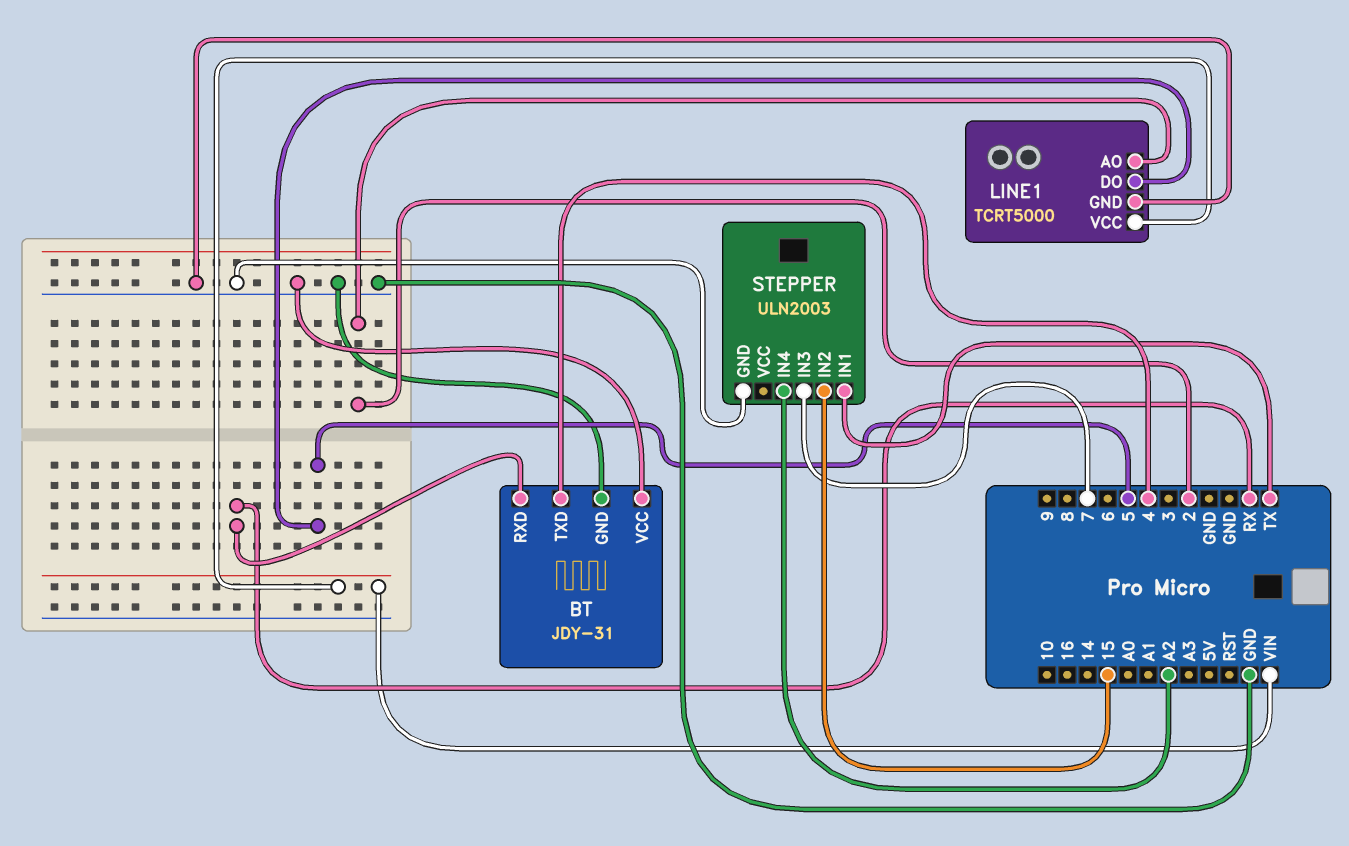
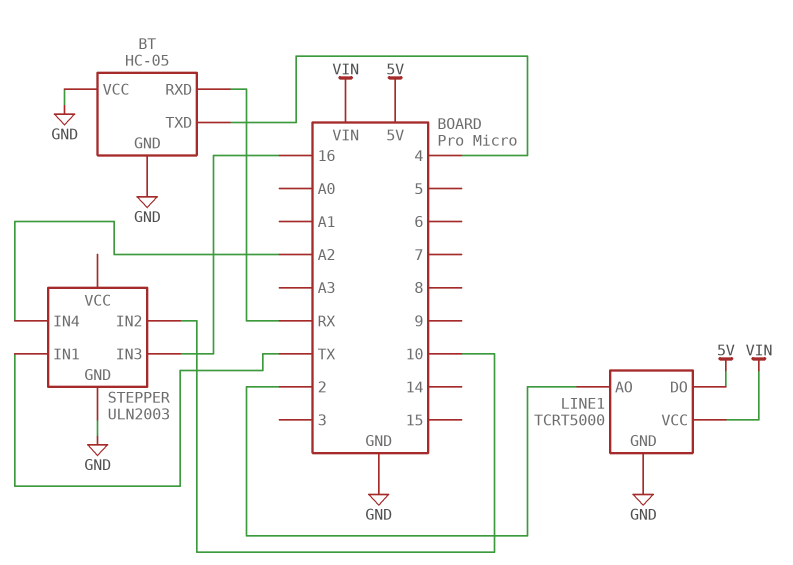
BT: JDY-31 -> HC-05
LINE1 pin DO: 5 -> 5V
STEPPER pin IN2: 15 -> 10
STEPPER pin IN3: 7 -> 16

